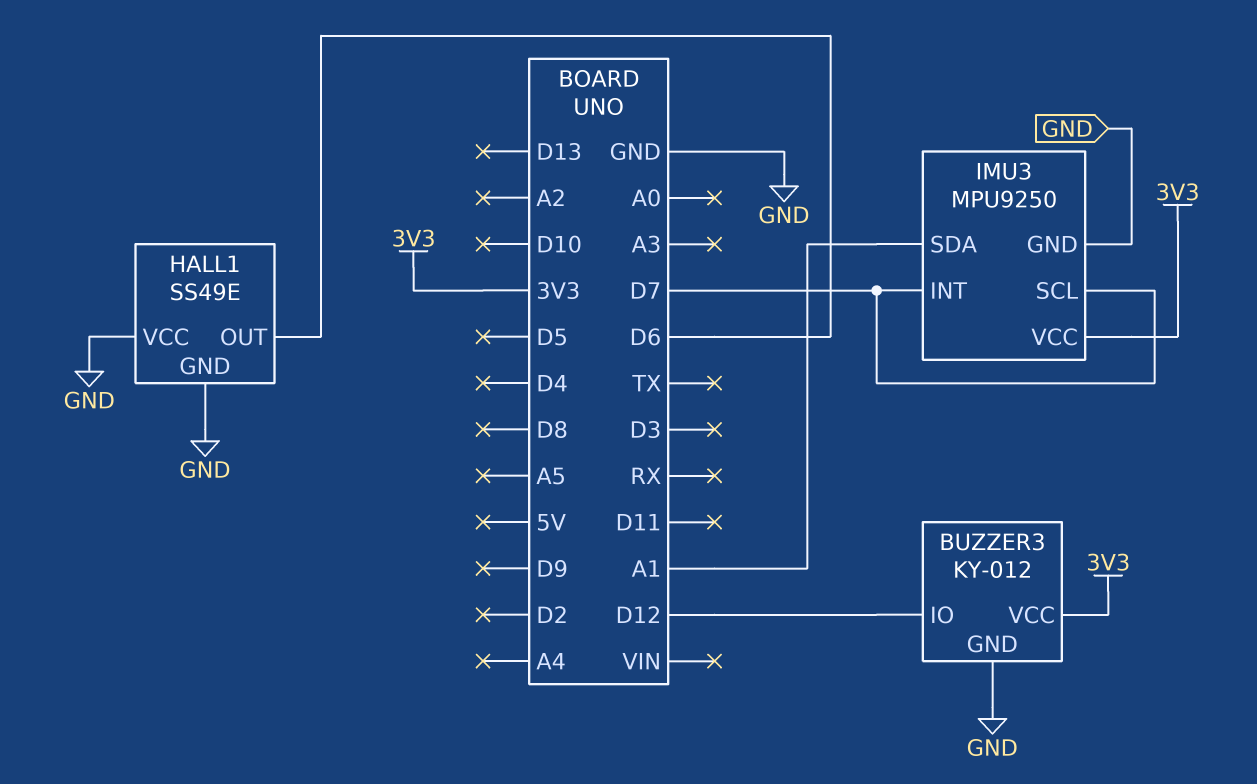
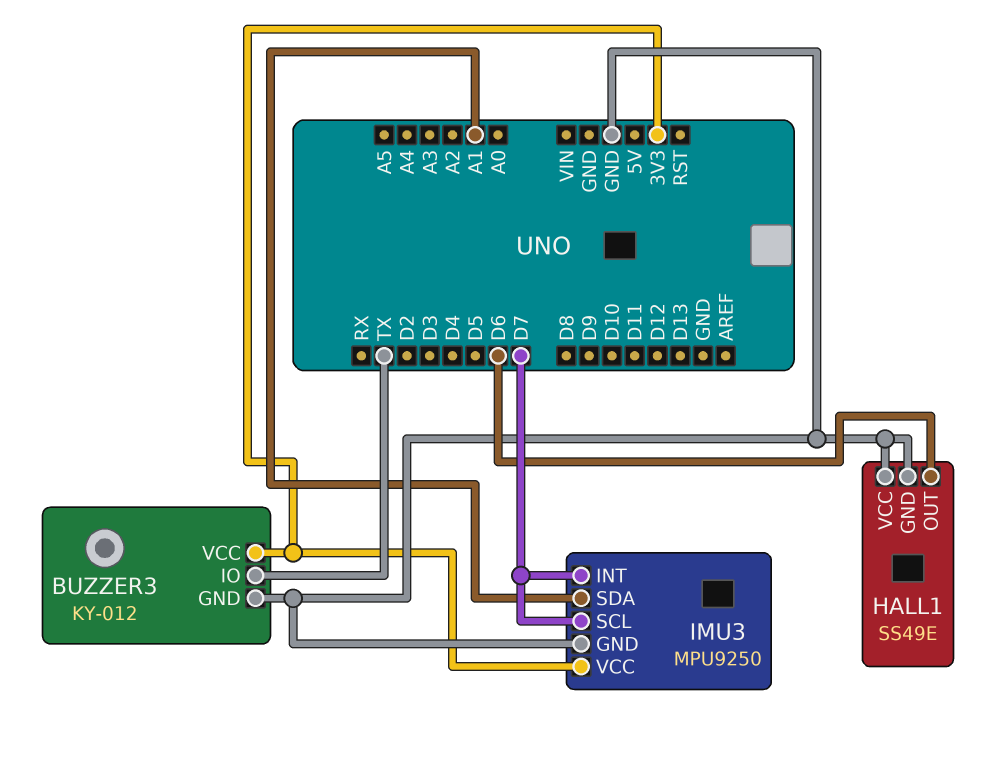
BUZZER3 pin IO: D12 -> TX

